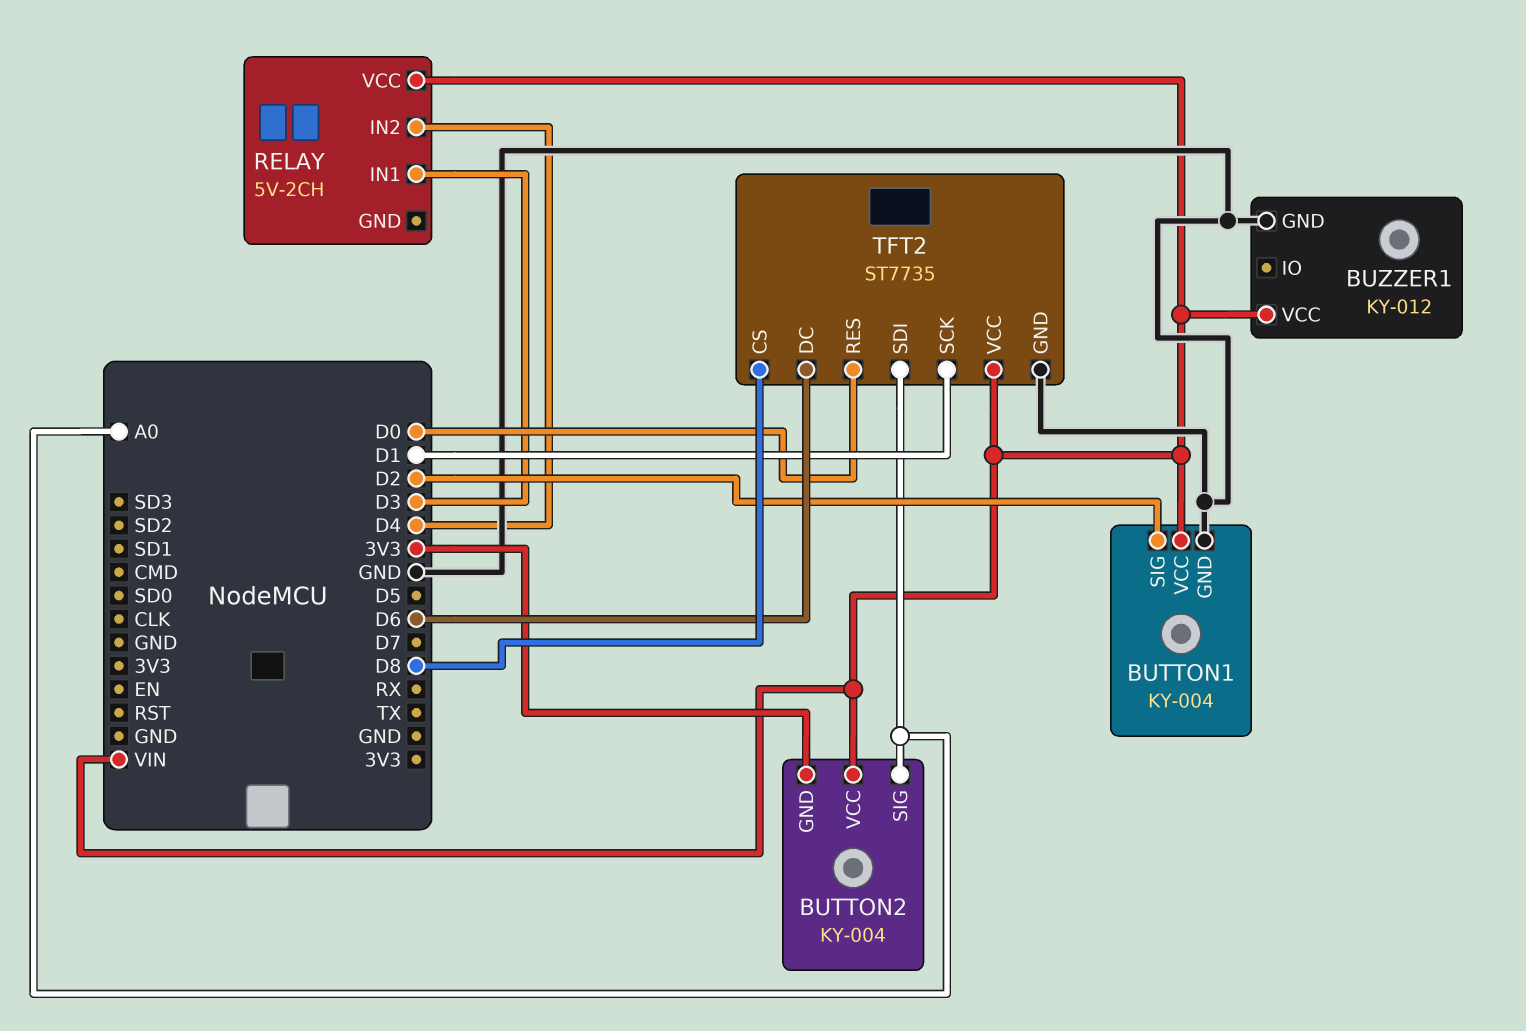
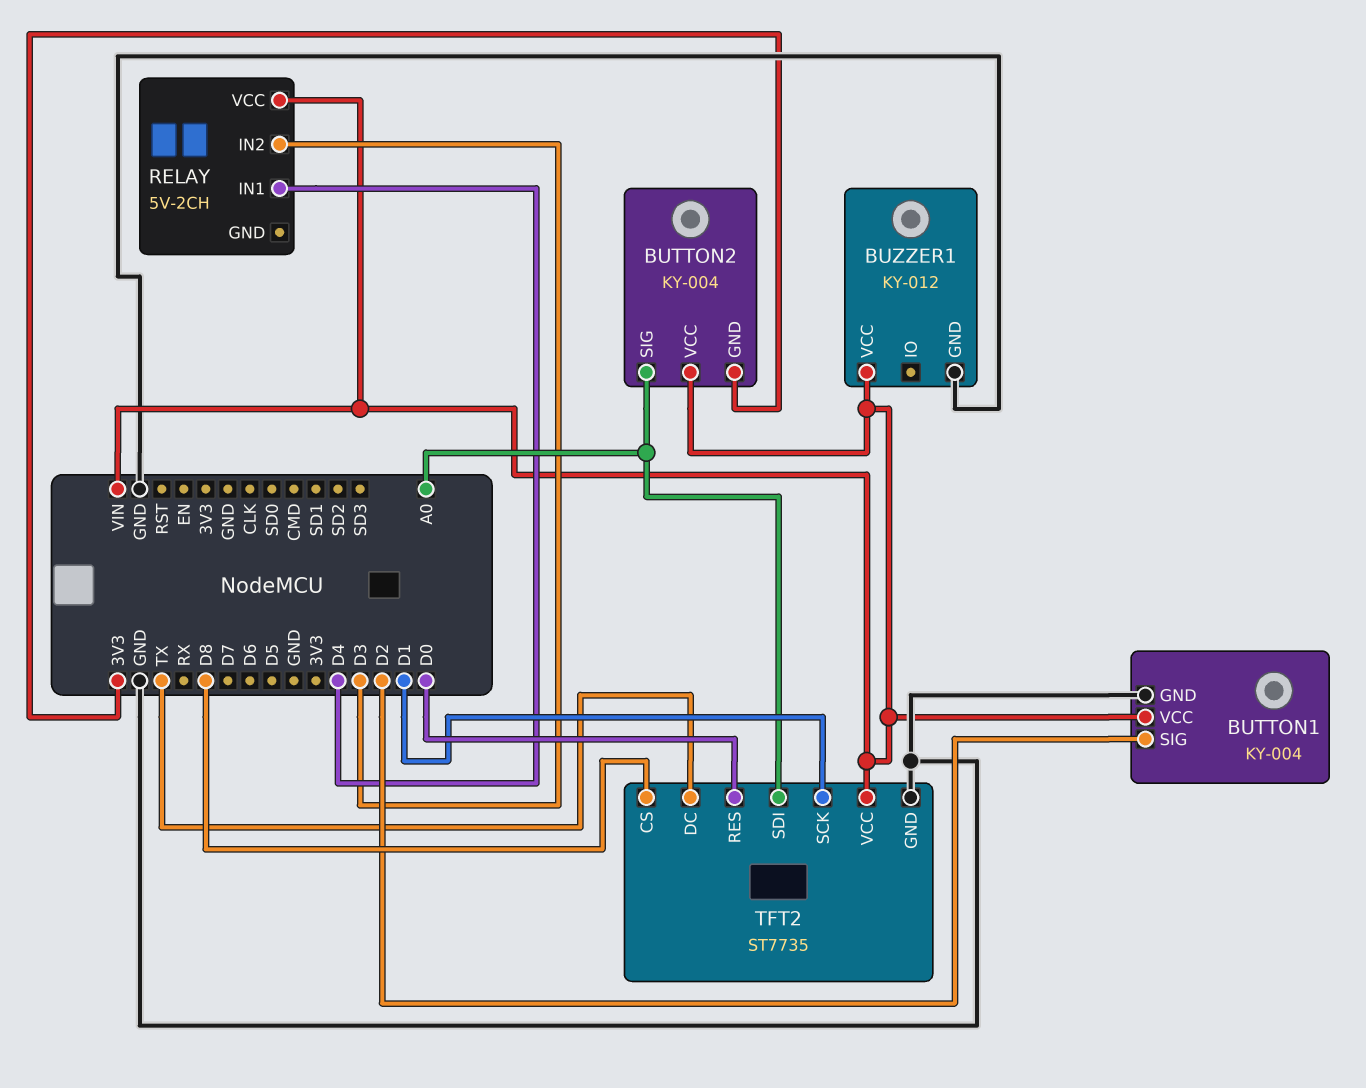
RELAY pin IN1: D3 -> D4
RELAY pin IN2: D4 -> D3
TFT2 pin DC: D6 -> TX

